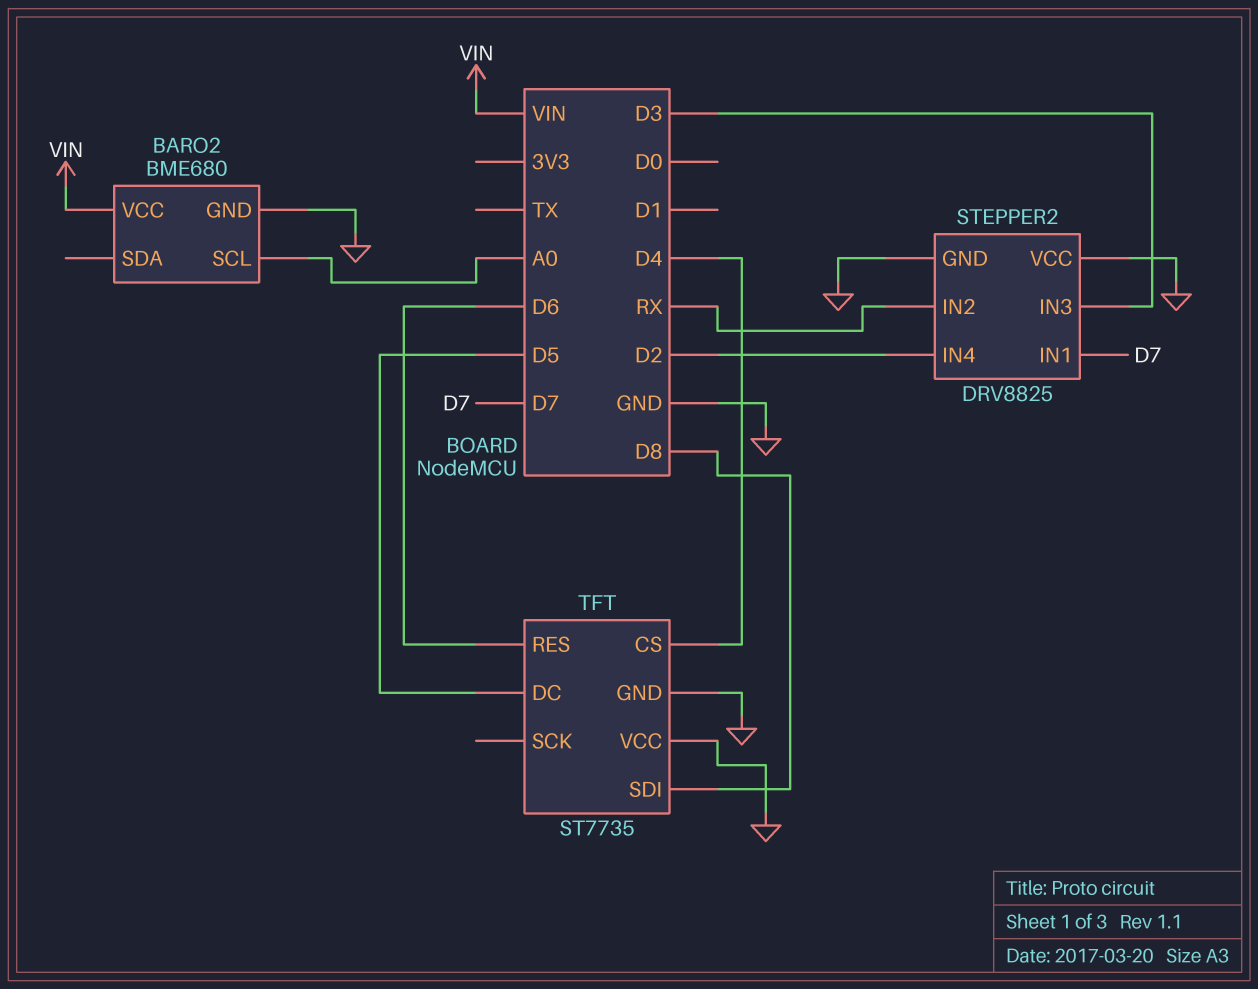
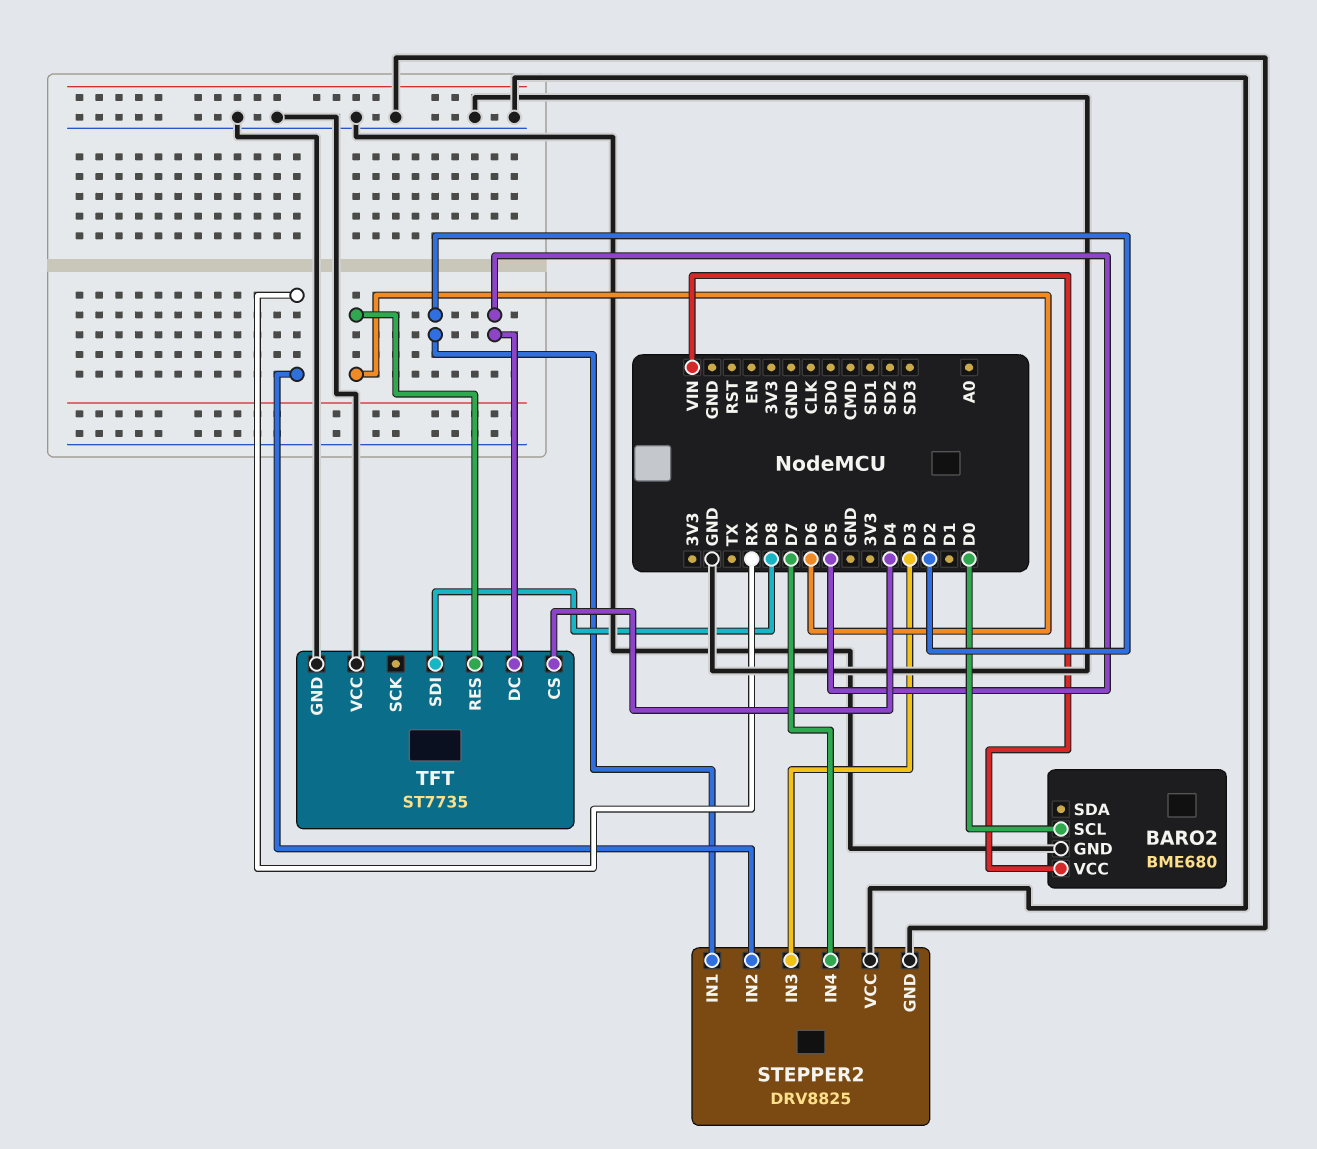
BARO2 pin SCL: A0 -> D0
STEPPER2 pin IN1: D7 -> D2
STEPPER2 pin IN4: D2 -> D7

